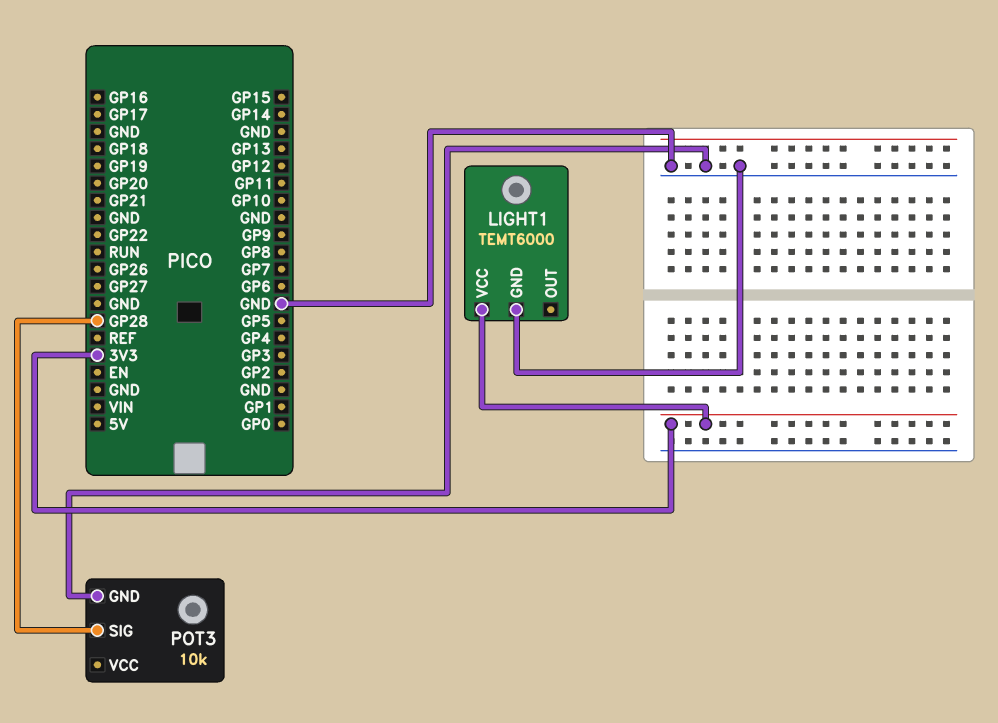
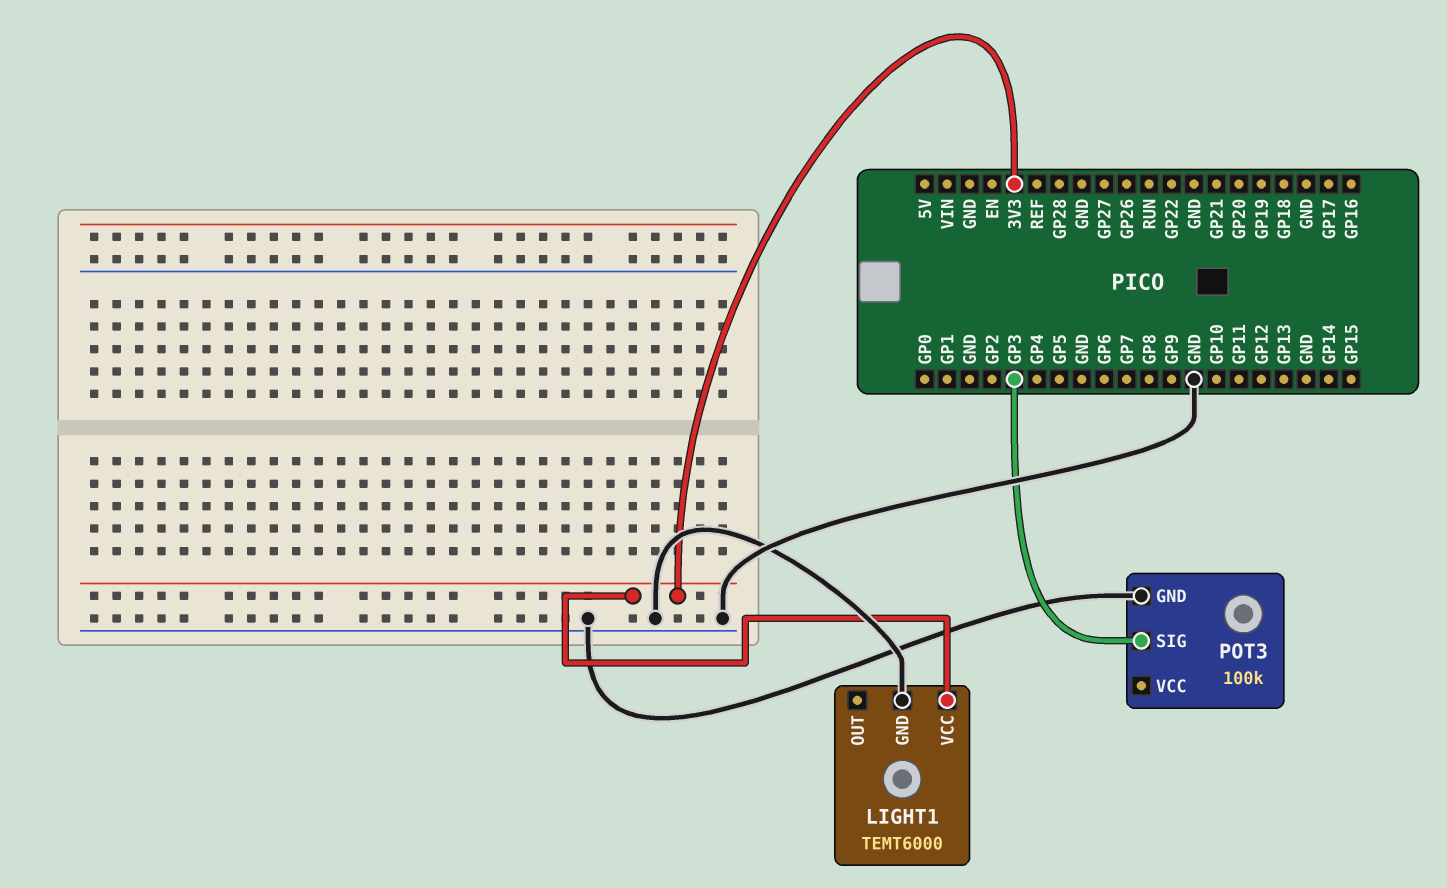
POT3: 10k -> 100k
POT3 pin SIG: GP28 -> GP3

